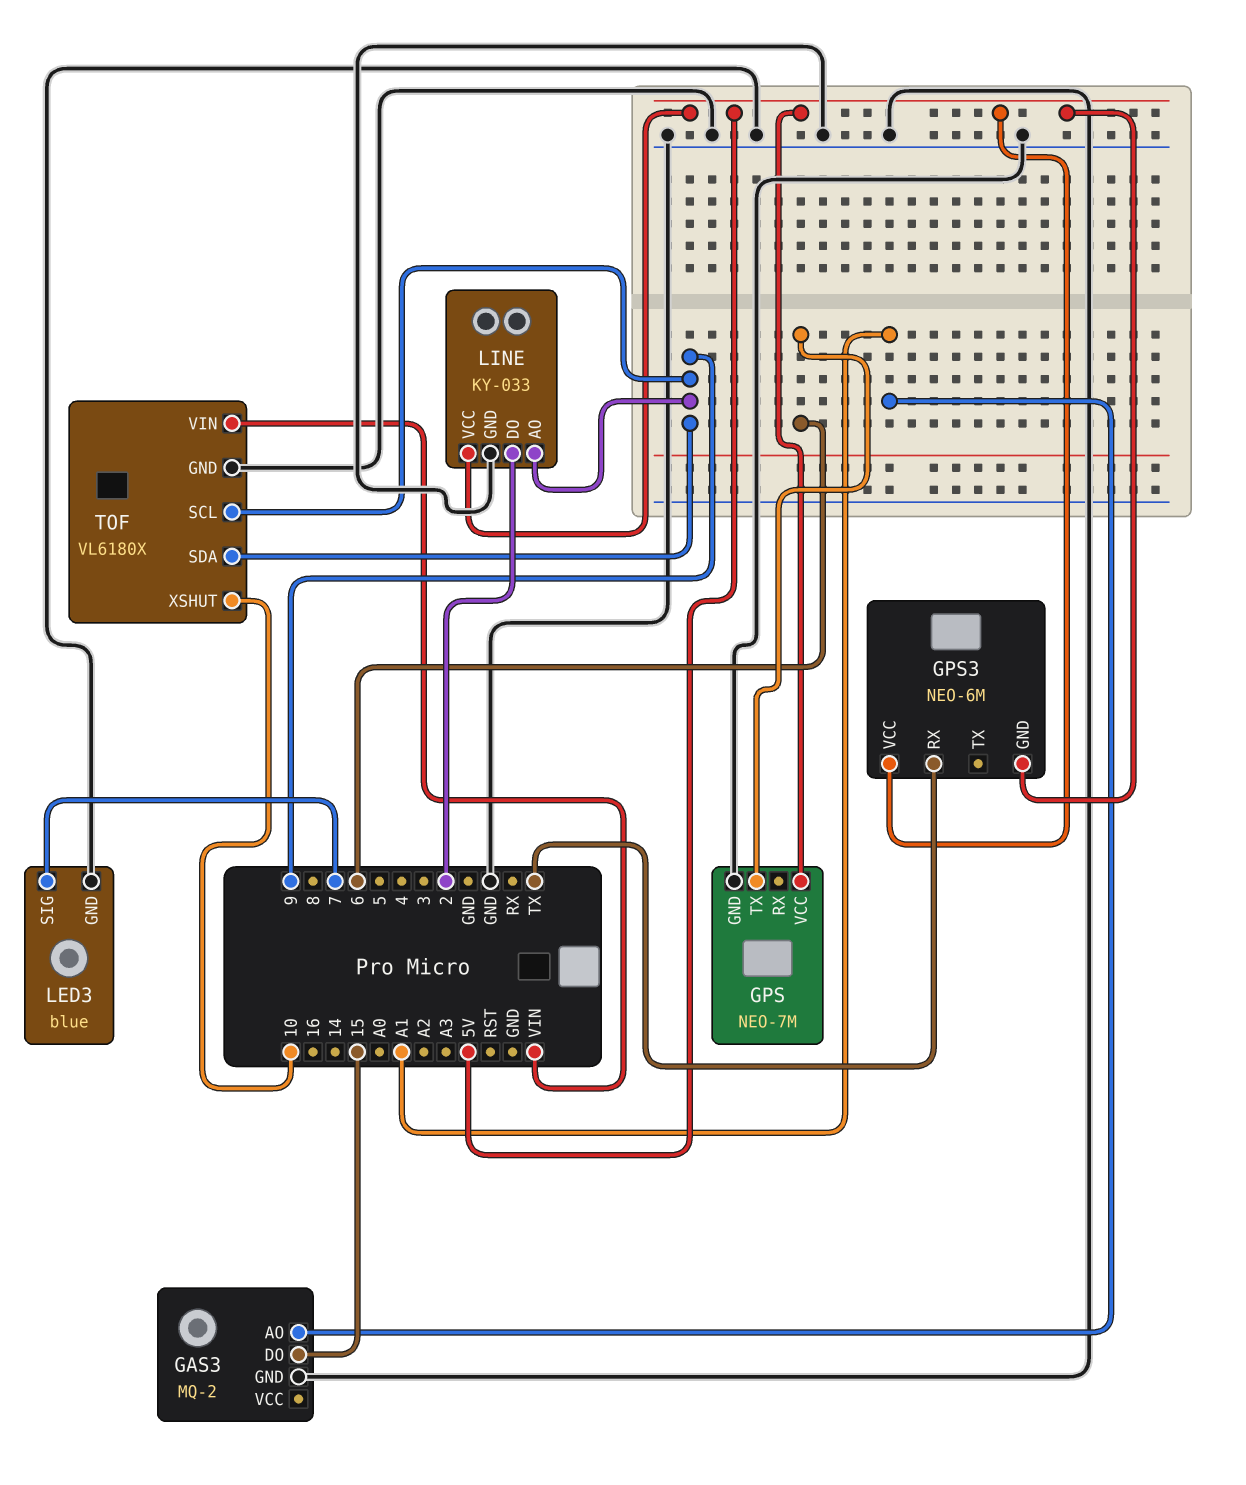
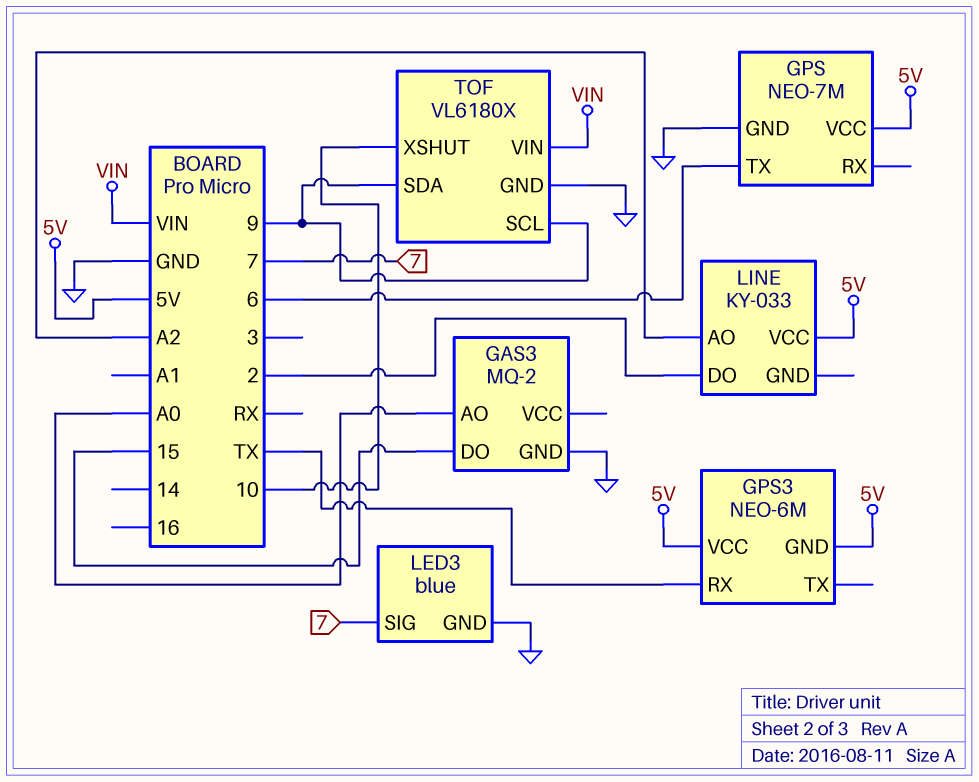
GAS3 pin AO: A1 -> A0
LINE pin AO: 9 -> A2
LINE pin GND: GND -> none

